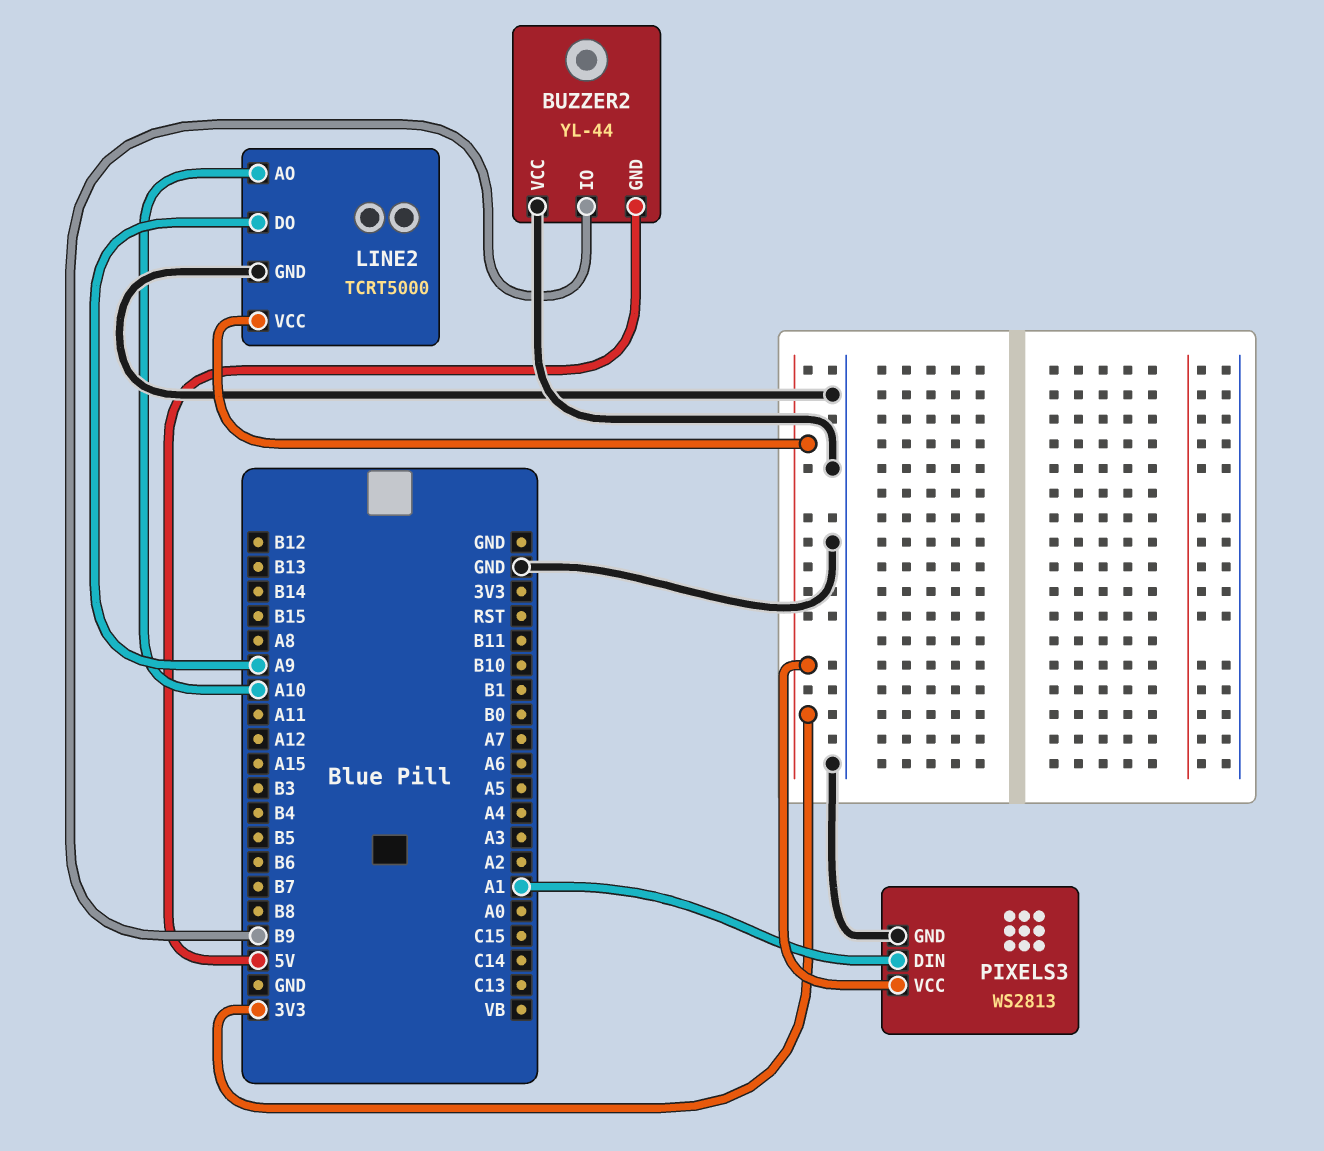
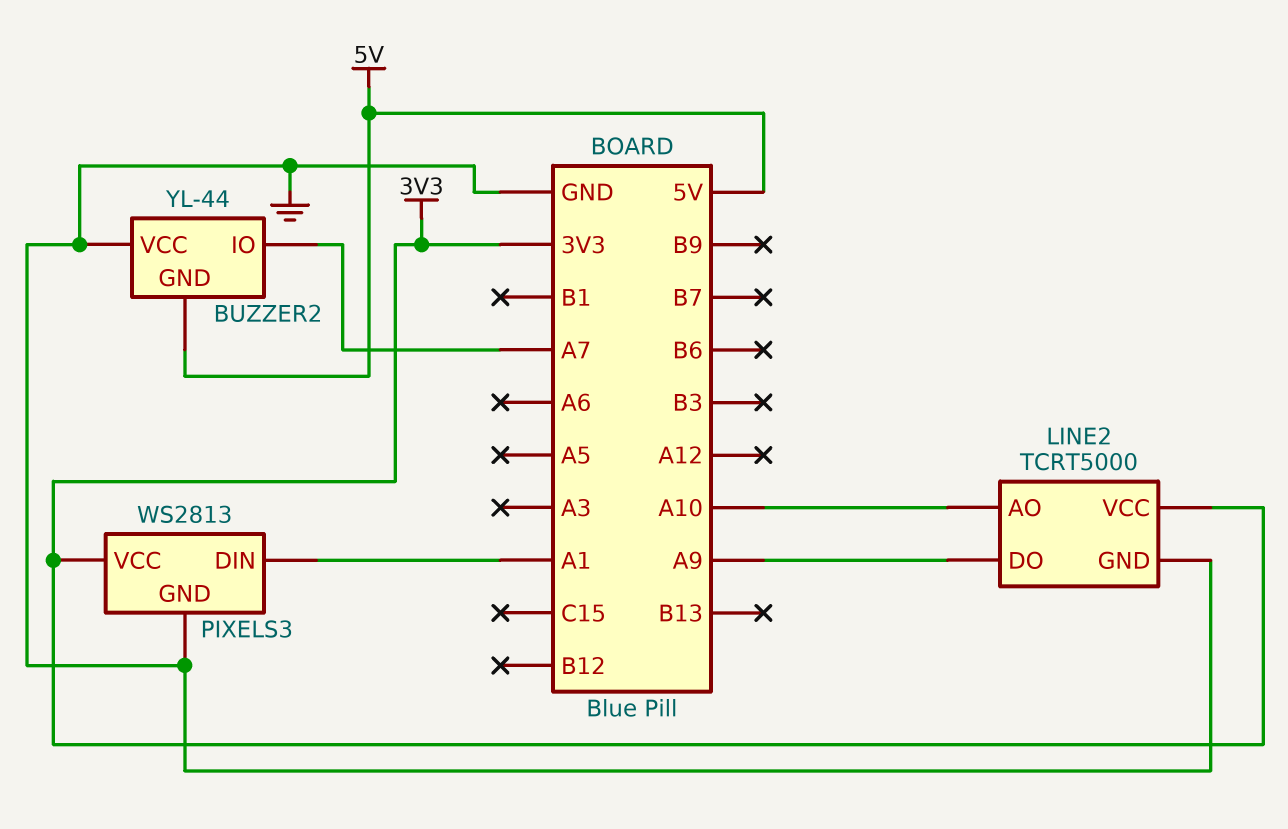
BUZZER2 pin IO: B9 -> A7

